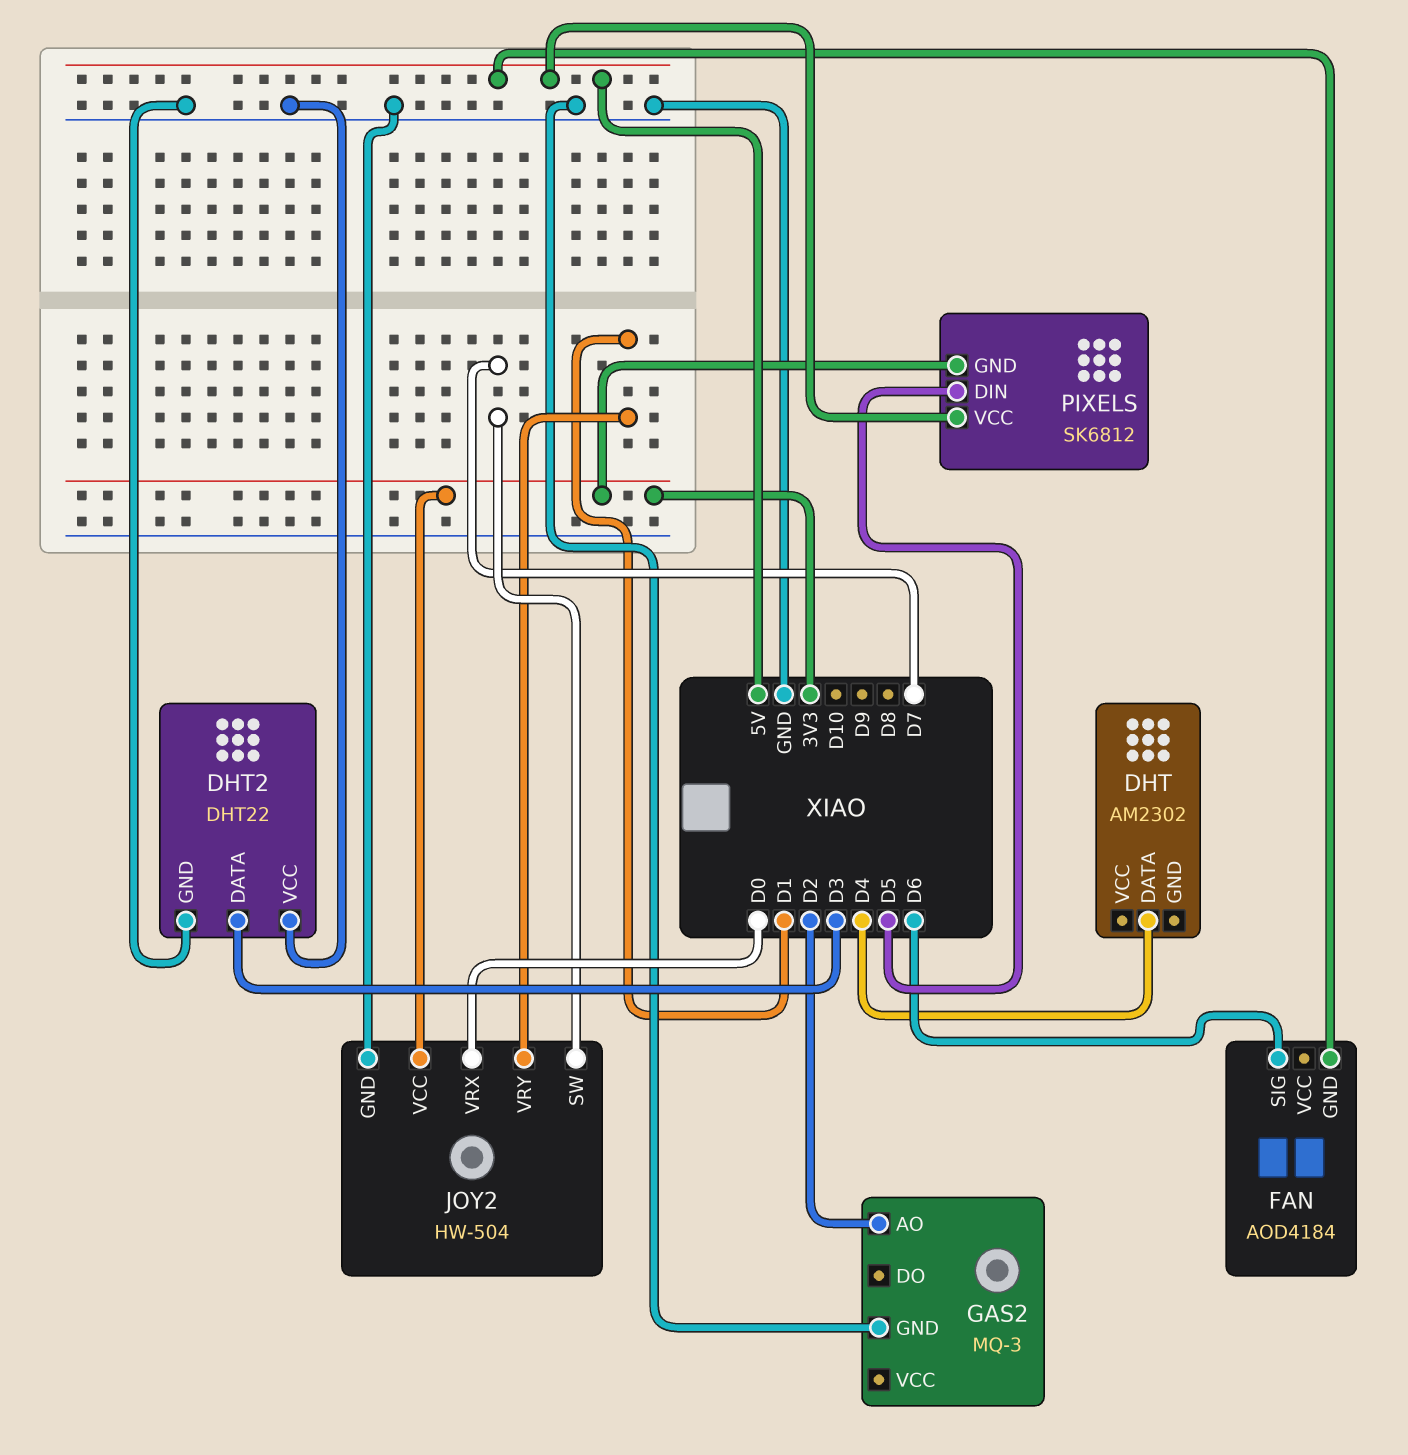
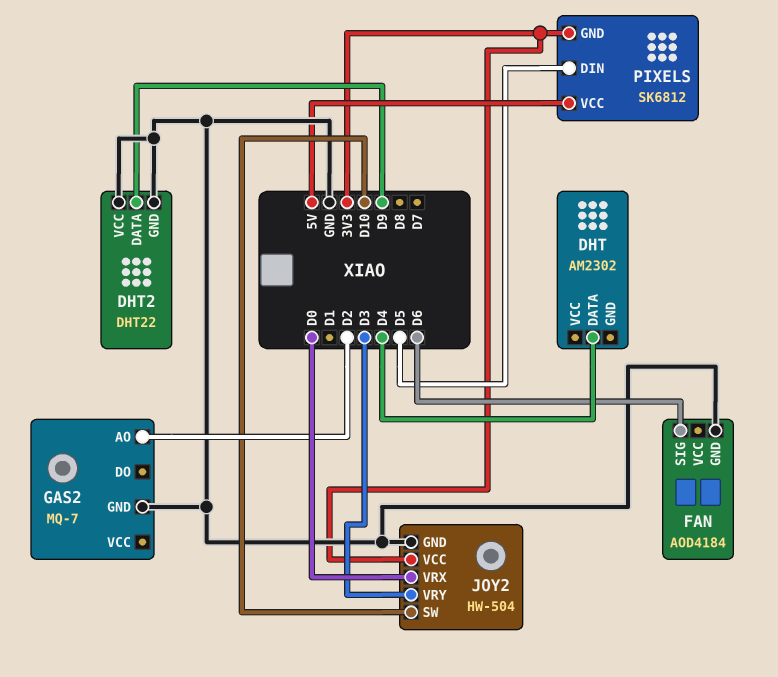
DHT2 pin DATA: D3 -> D9
FAN pin GND: 5V -> GND
GAS2: MQ-3 -> MQ-7
JOY2 pin SW: D7 -> D10
JOY2 pin VRY: D1 -> D3

